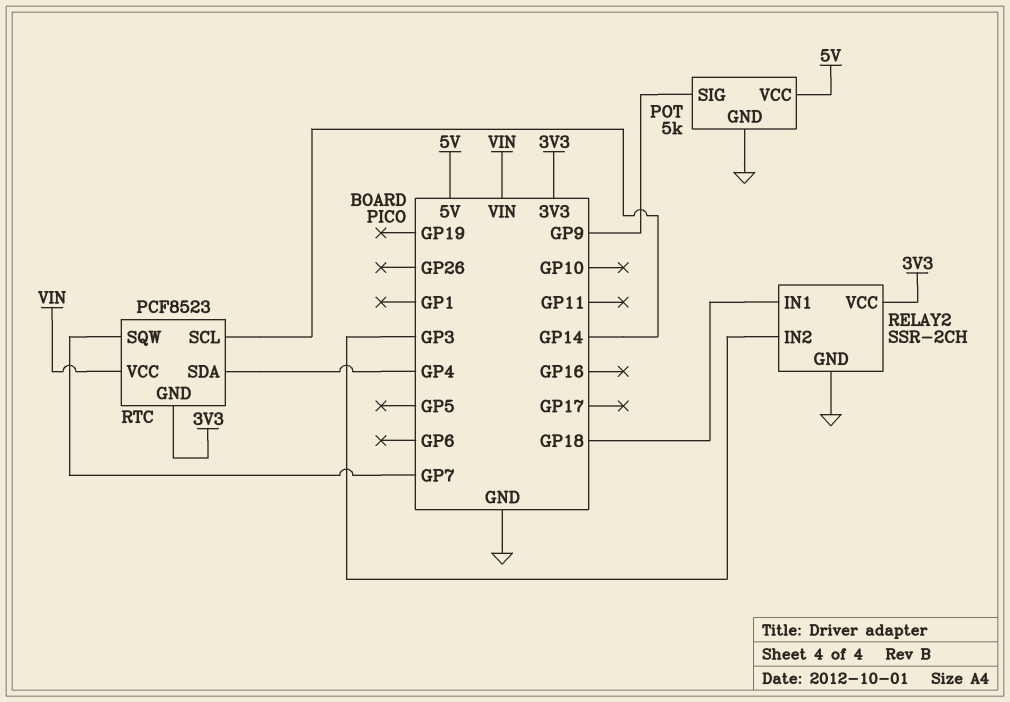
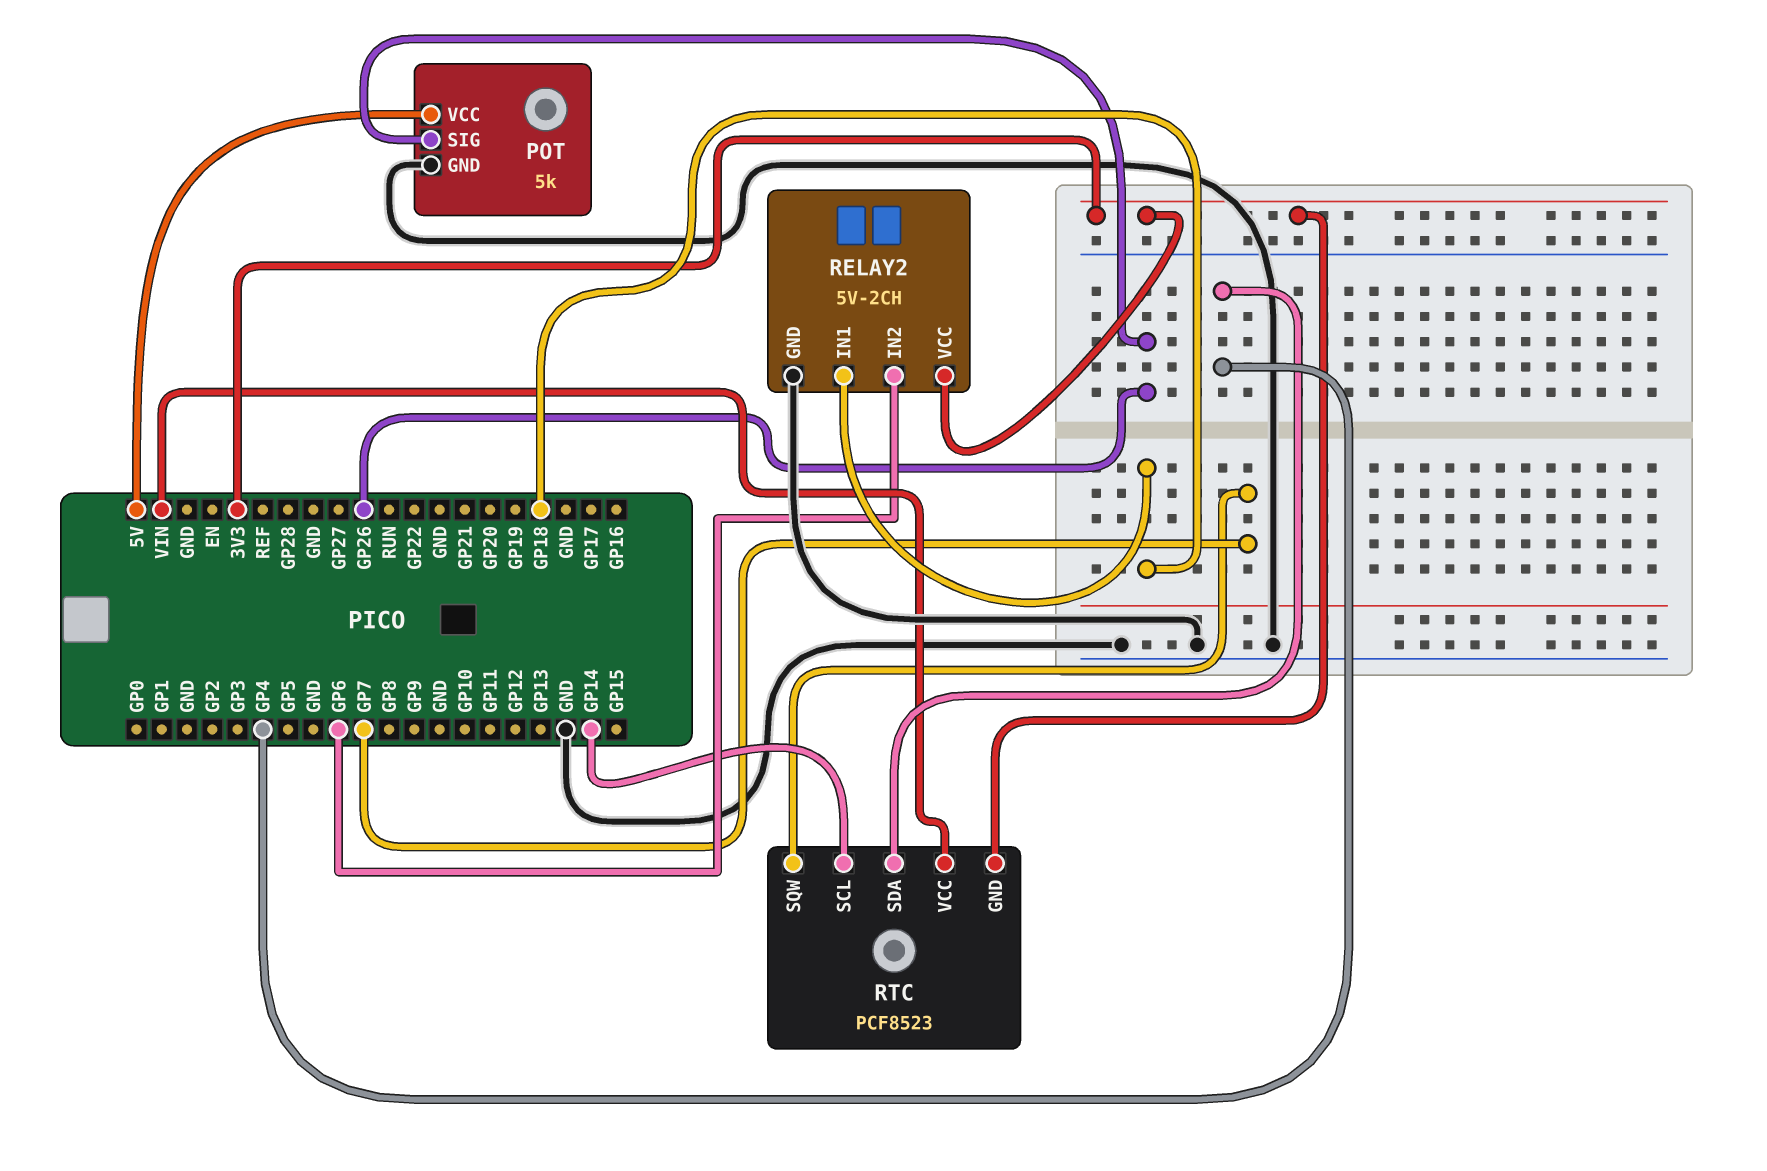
POT pin SIG: GP9 -> GP26
RELAY2: SSR-2CH -> 5V-2CH
RELAY2 pin IN2: GP3 -> GP6

